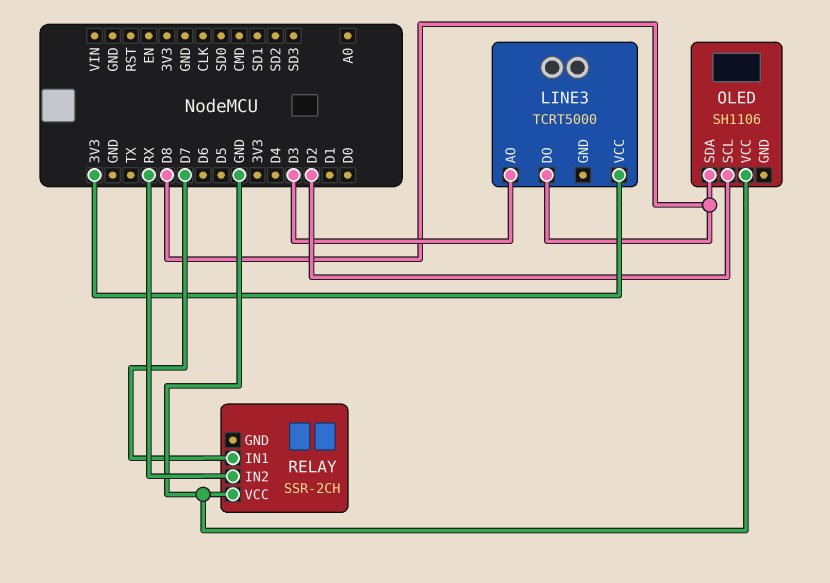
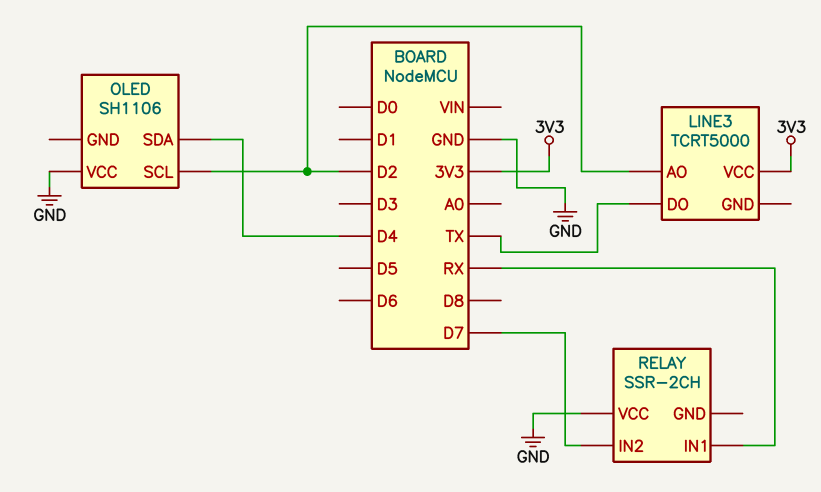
LINE3 pin AO: D3 -> D2
LINE3 pin DO: D8 -> TX
OLED pin SDA: D8 -> D4
RELAY pin IN1: D7 -> RX
RELAY pin IN2: RX -> D7

